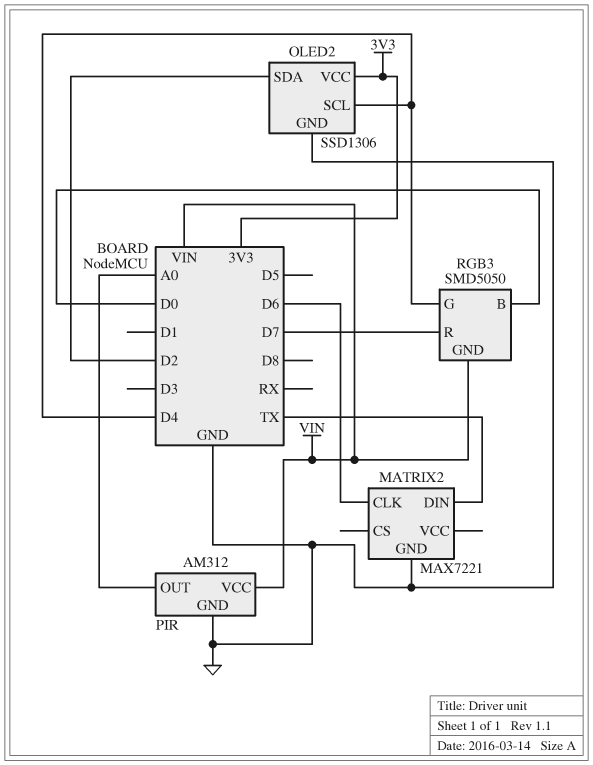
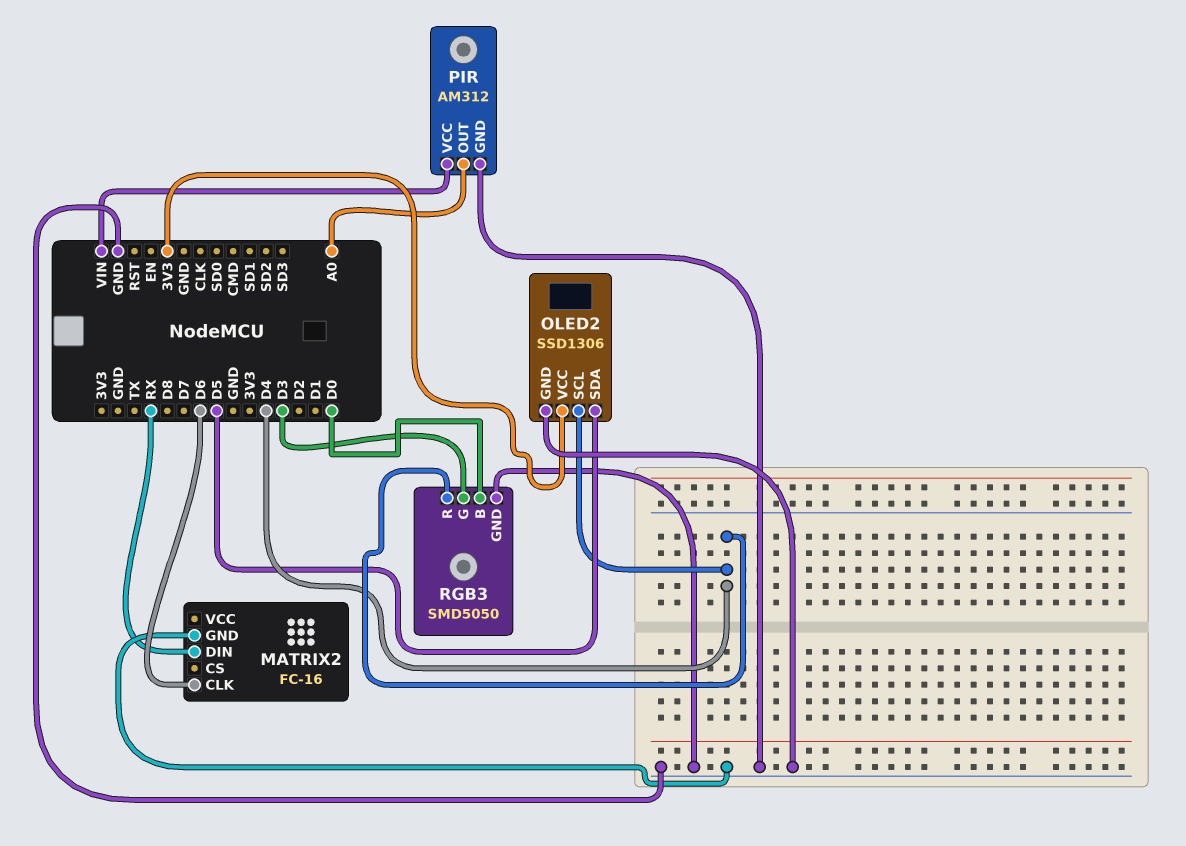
MATRIX2: MAX7221 -> FC-16
MATRIX2 pin DIN: TX -> RX
OLED2 pin SDA: D2 -> D5
RGB3 pin G: D4 -> D3
RGB3 pin GND: VIN -> GND
RGB3 pin R: D7 -> D4

